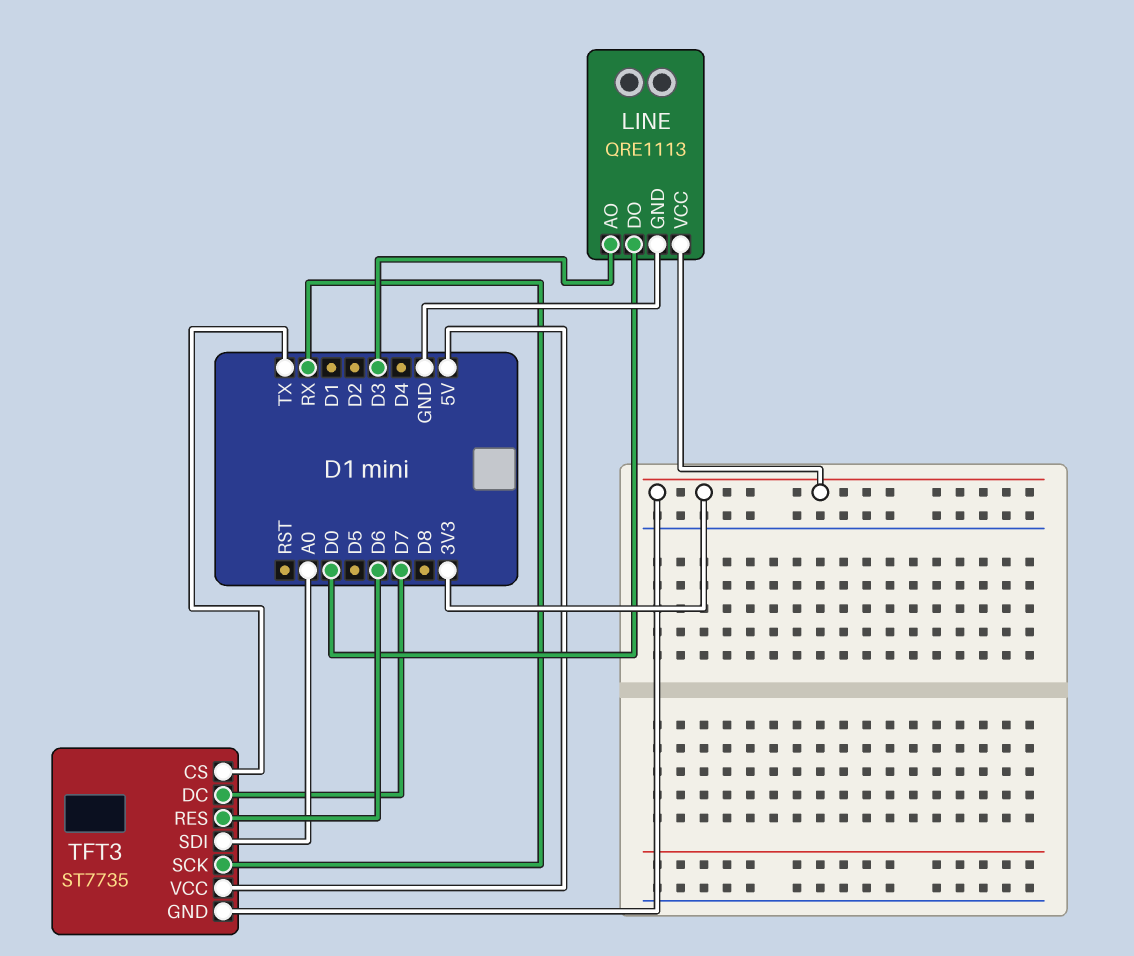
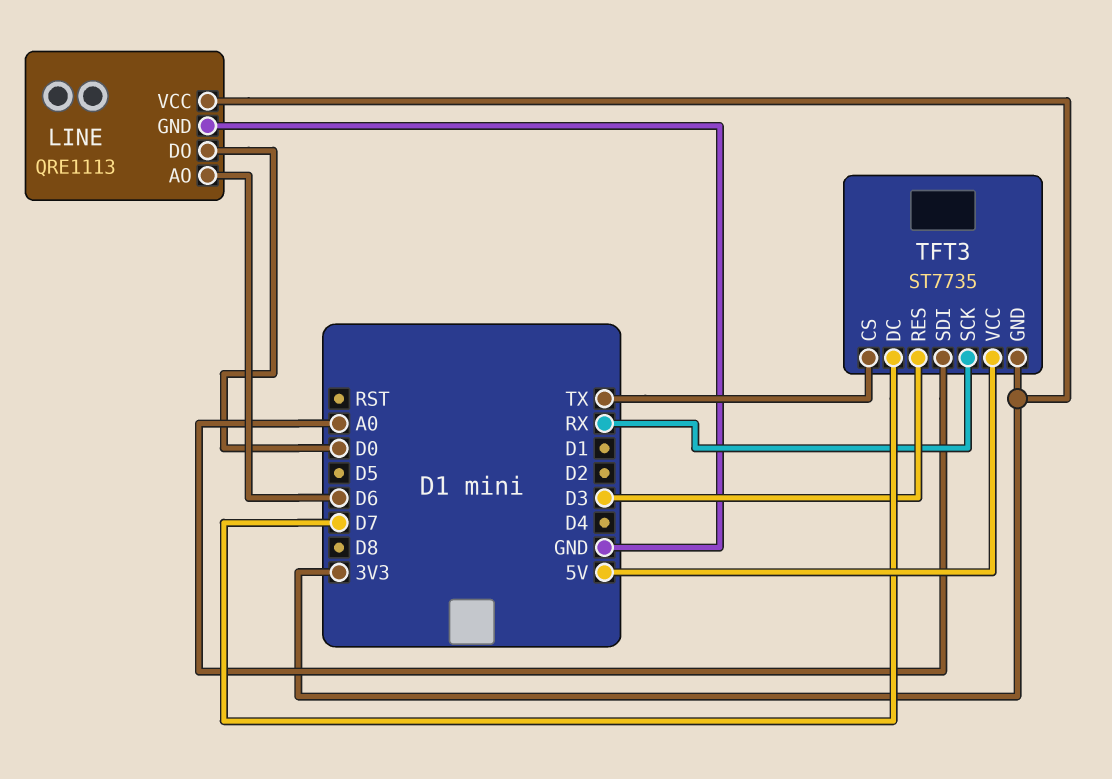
LINE pin AO: D3 -> D6
TFT3 pin RES: D6 -> D3

